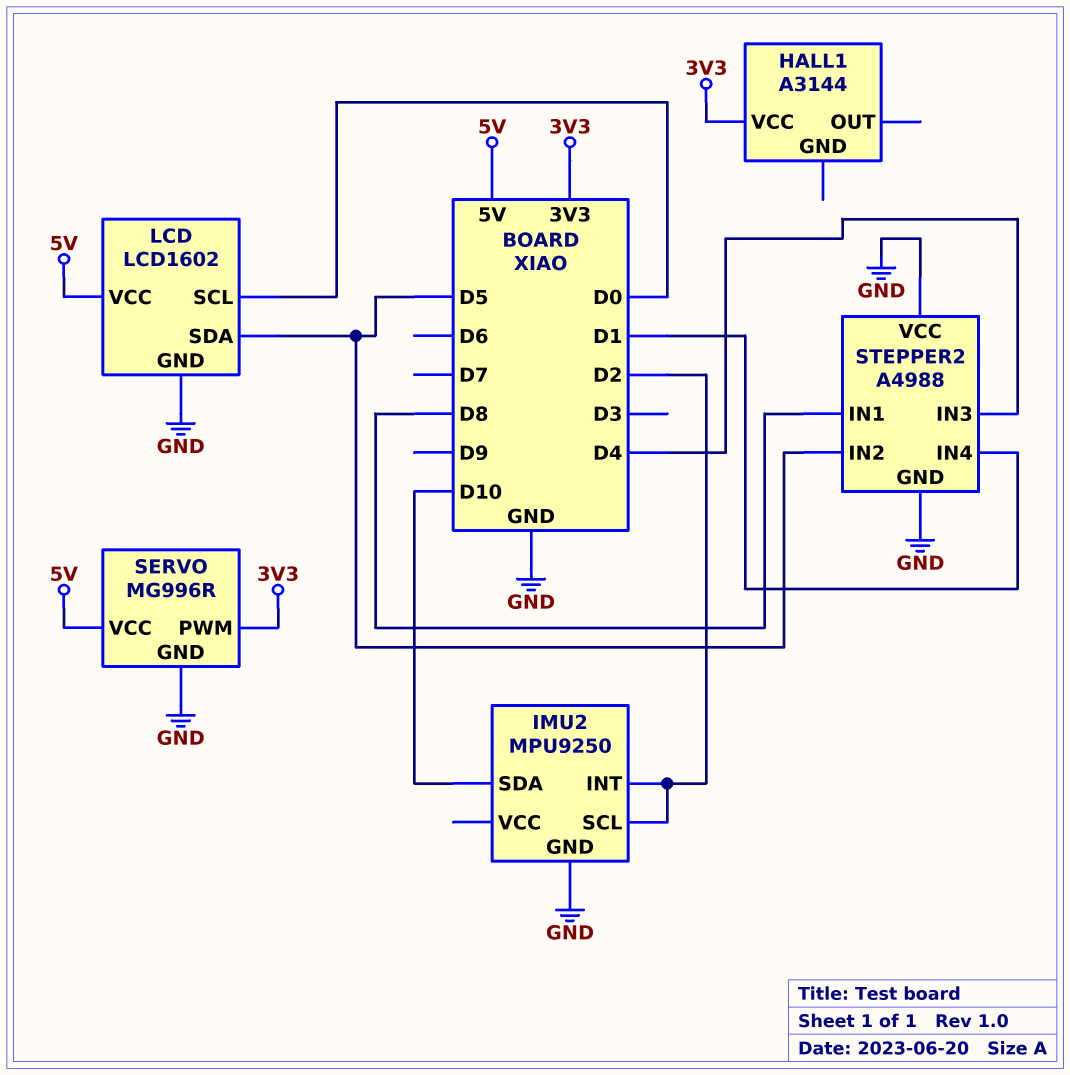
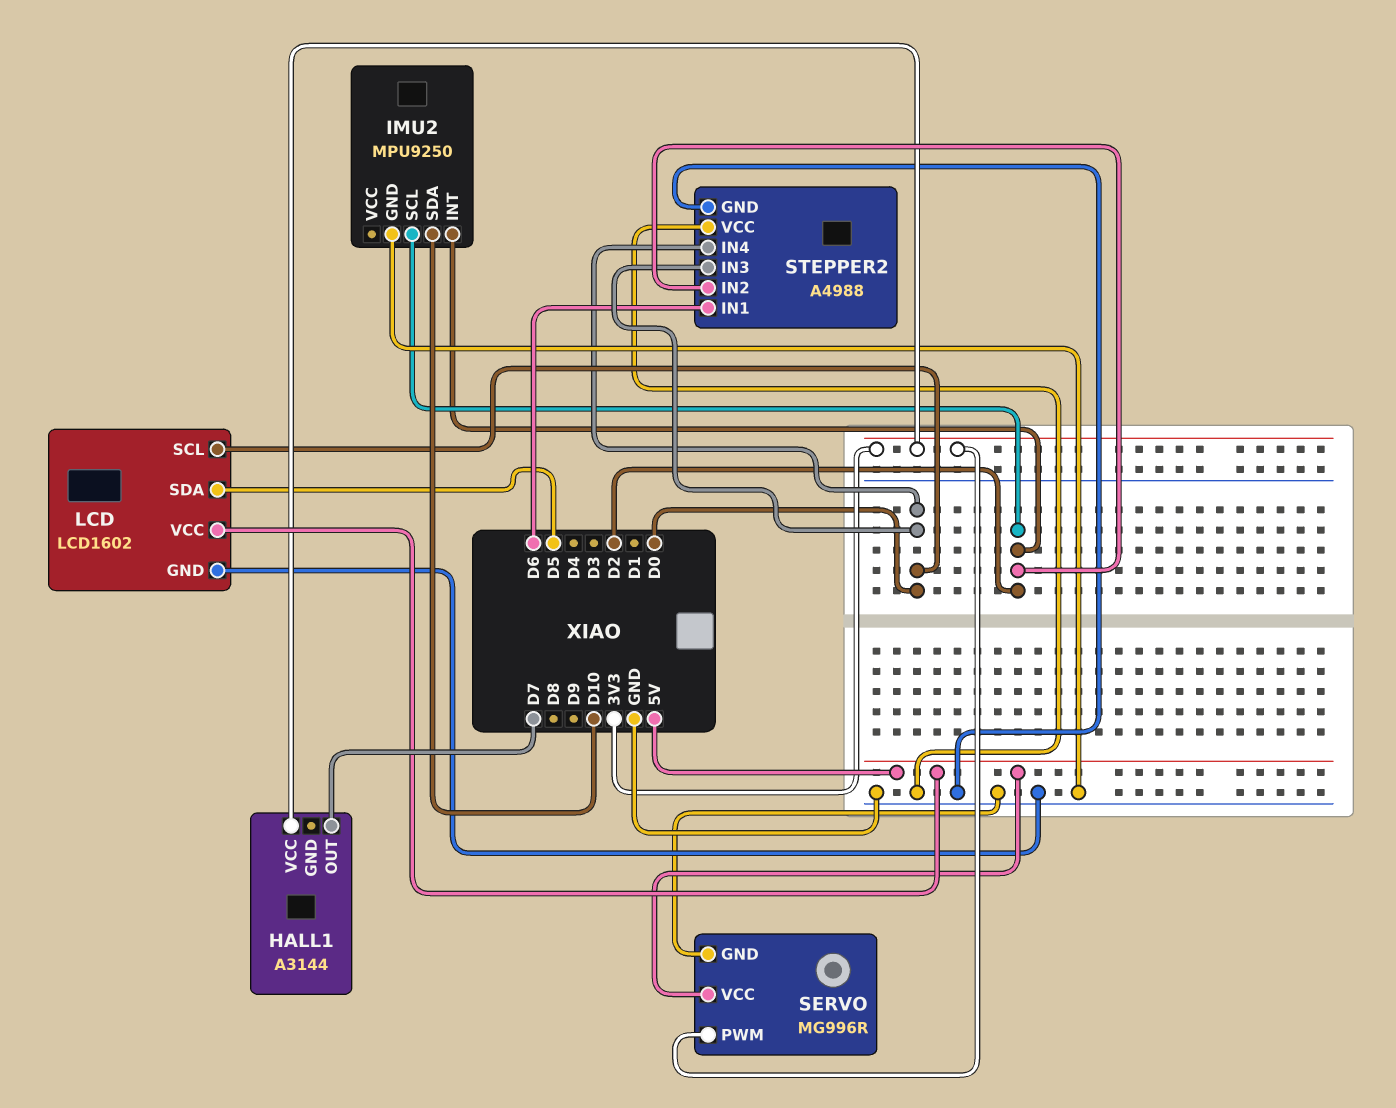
HALL1 pin OUT: none -> D7
STEPPER2 pin IN1: D8 -> D6
STEPPER2 pin IN2: D5 -> D2
STEPPER2 pin IN3: D4 -> D0
STEPPER2 pin IN4: D1 -> D0

